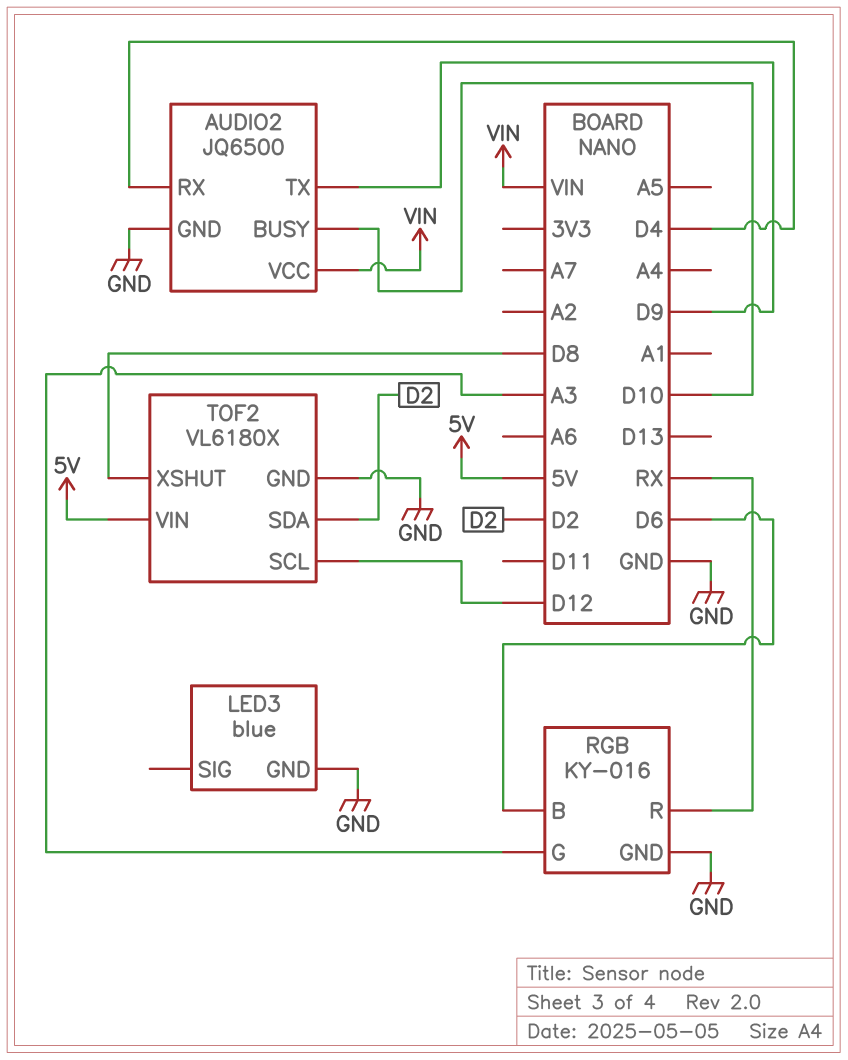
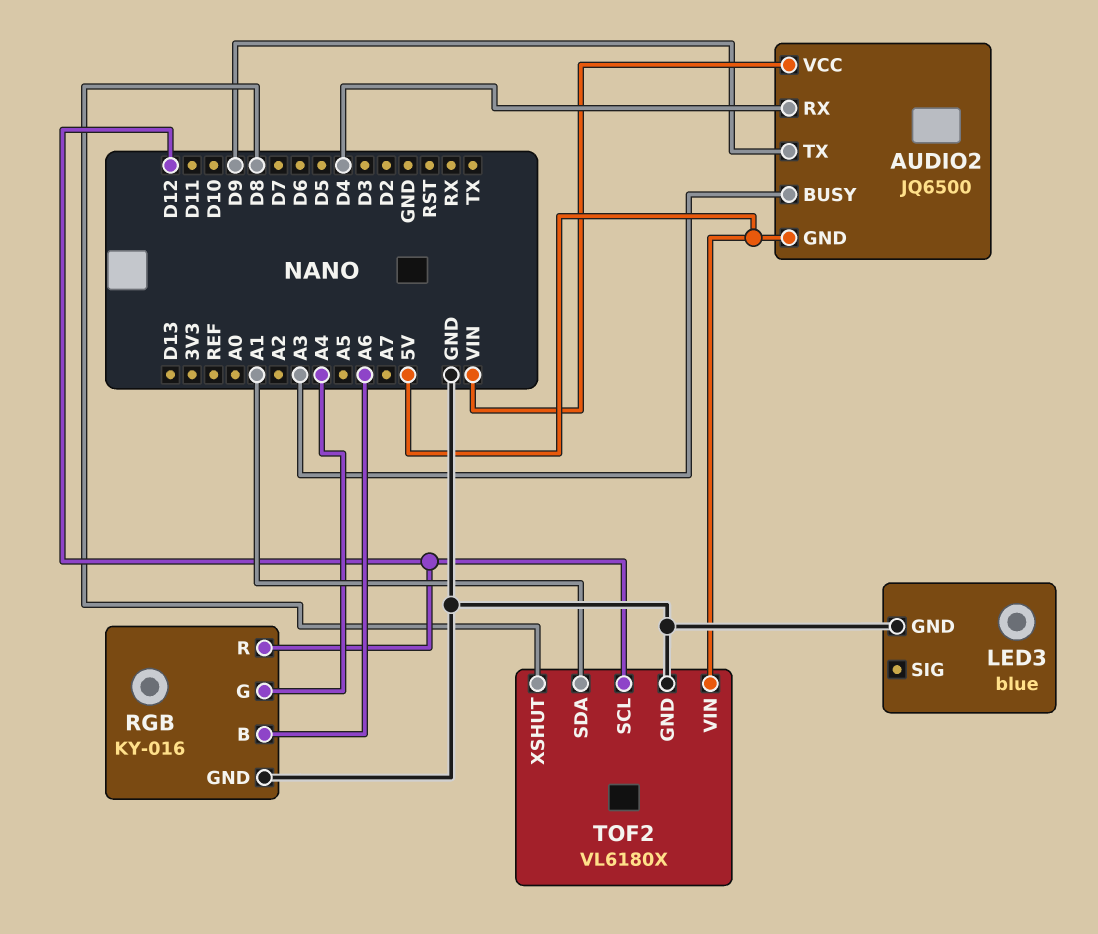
AUDIO2 pin BUSY: D10 -> A3
AUDIO2 pin GND: GND -> 5V
RGB pin B: D6 -> A6
RGB pin G: A3 -> A4
RGB pin R: RX -> D12
TOF2 pin SDA: D2 -> A1

